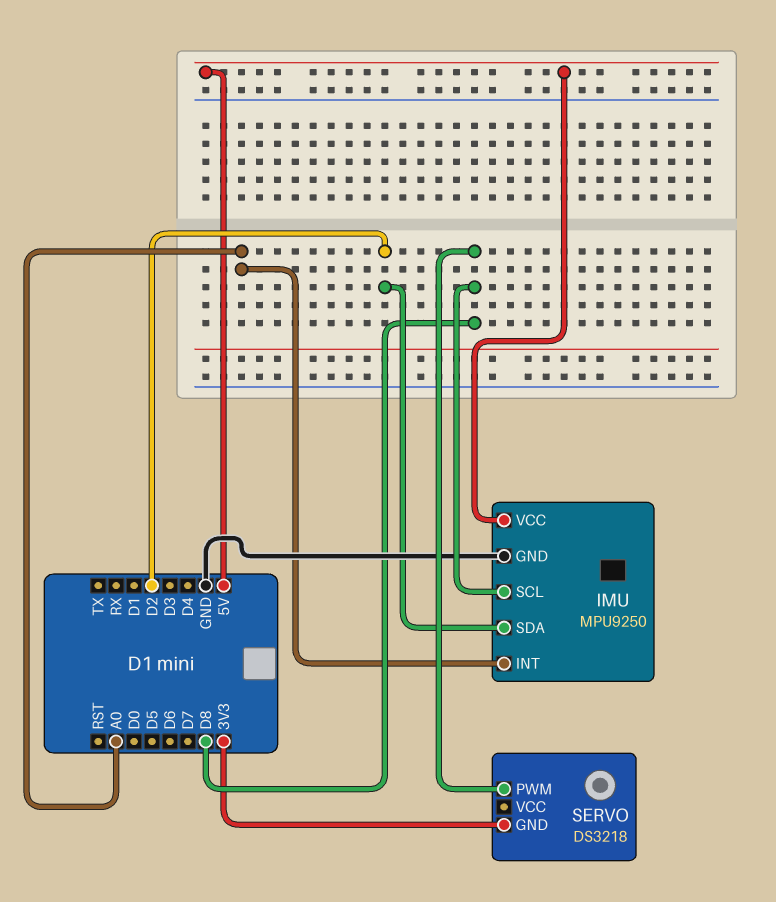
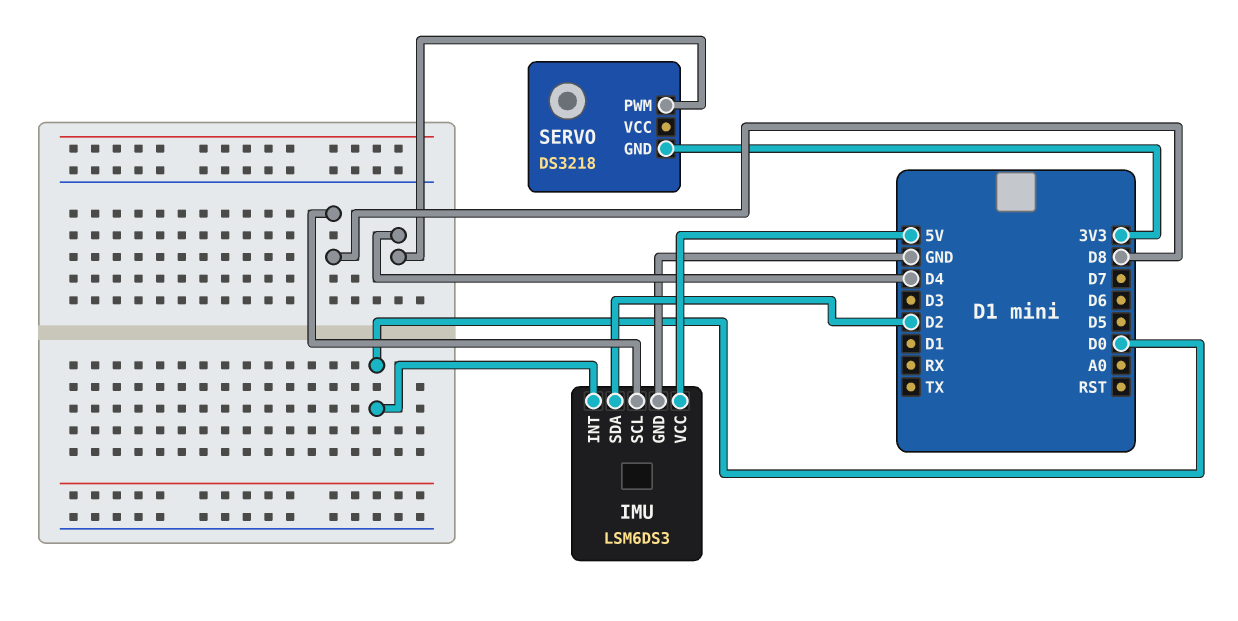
IMU: MPU9250 -> LSM6DS3
IMU pin INT: A0 -> D0
SERVO pin PWM: D8 -> D4

